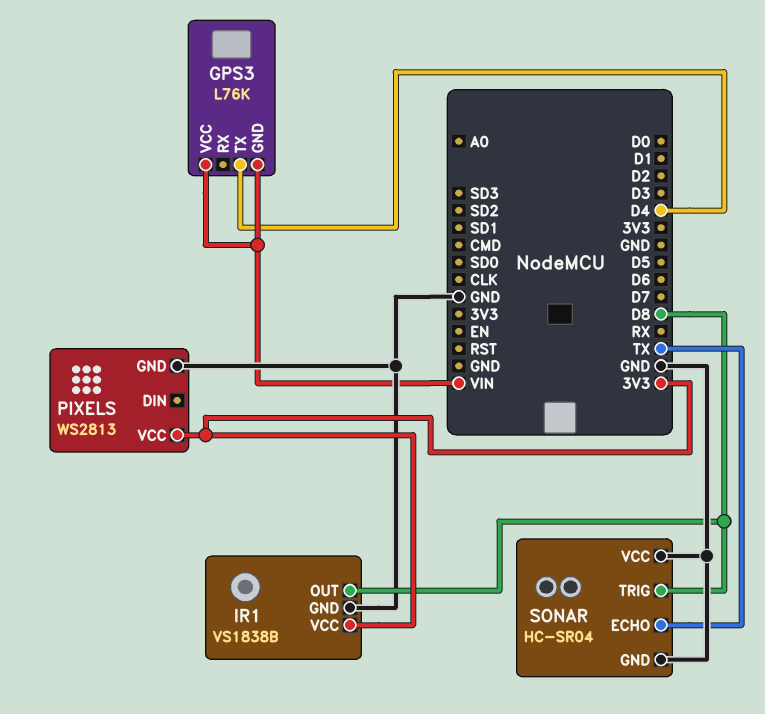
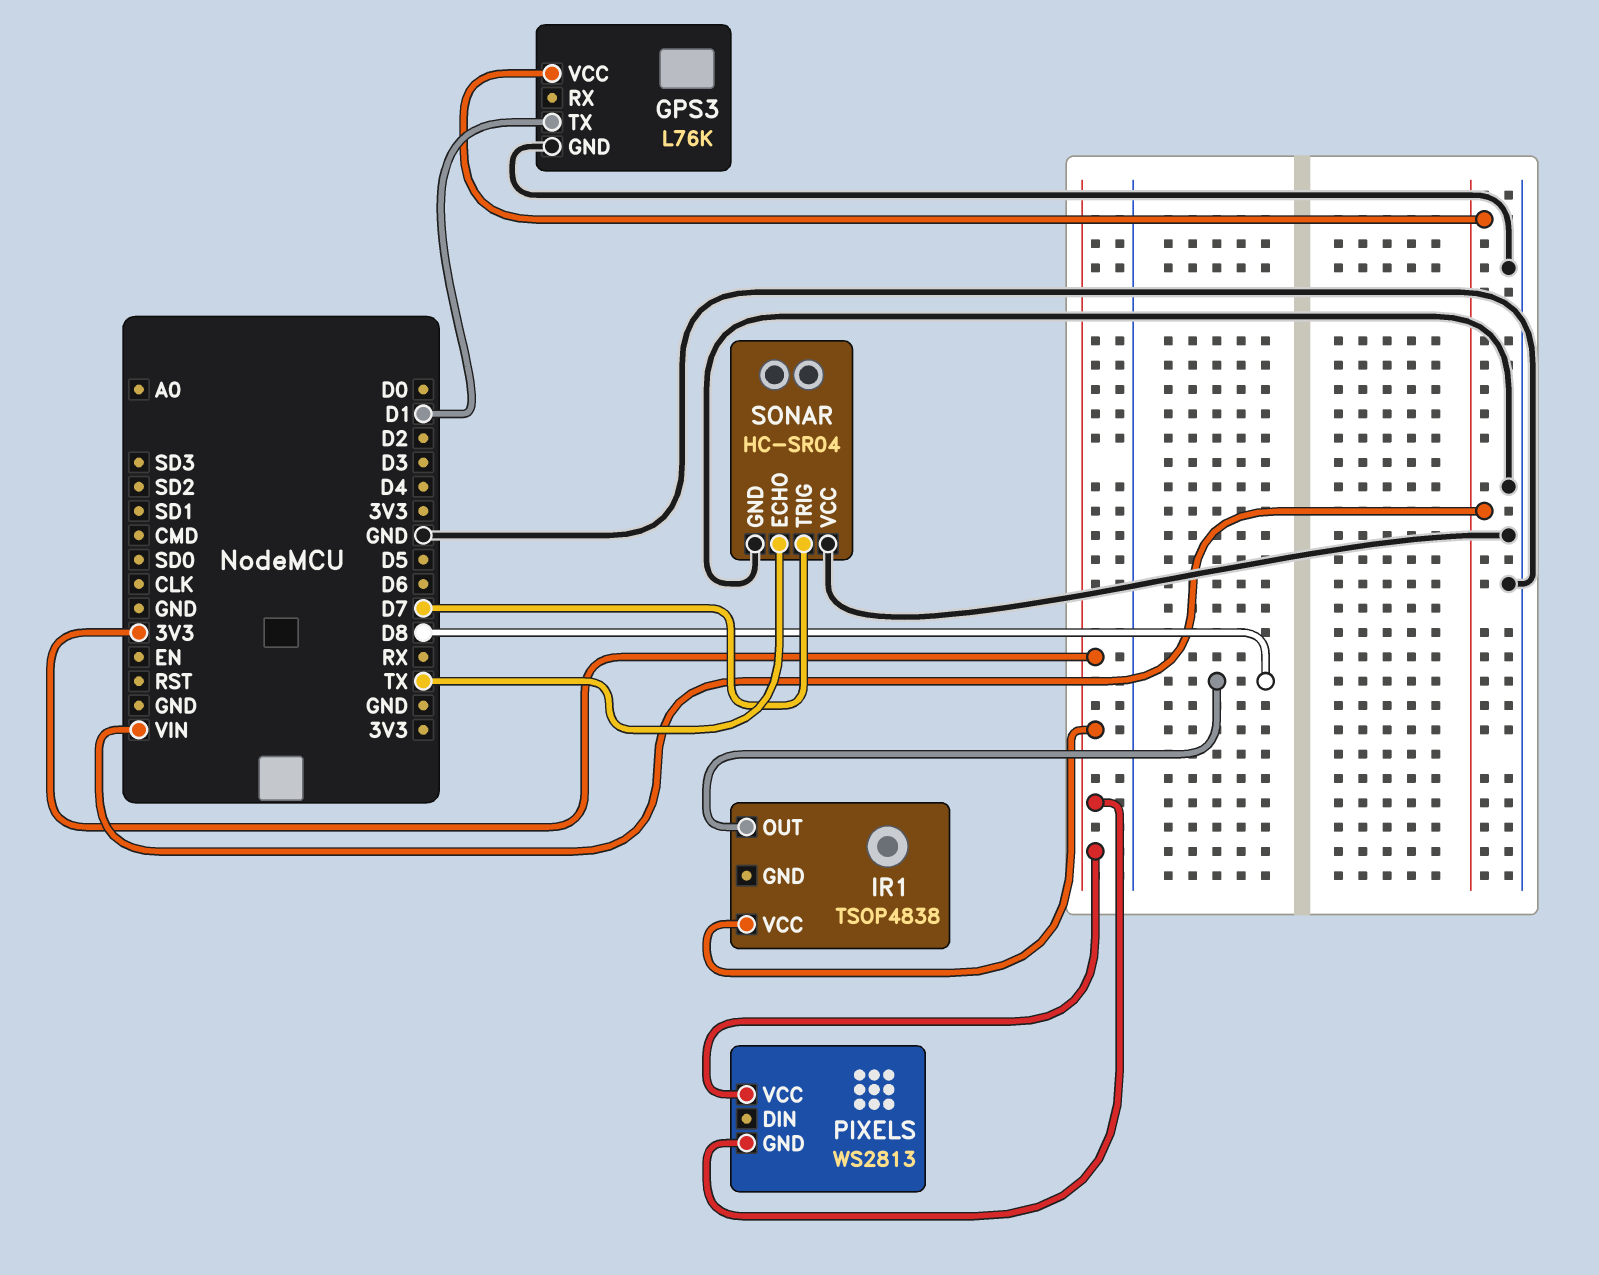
GPS3 pin GND: VIN -> GND
GPS3 pin TX: D4 -> D1
IR1: VS1838B -> TSOP4838
IR1 pin GND: GND -> none
PIXELS pin GND: GND -> 3V3
SONAR pin TRIG: D8 -> D7

